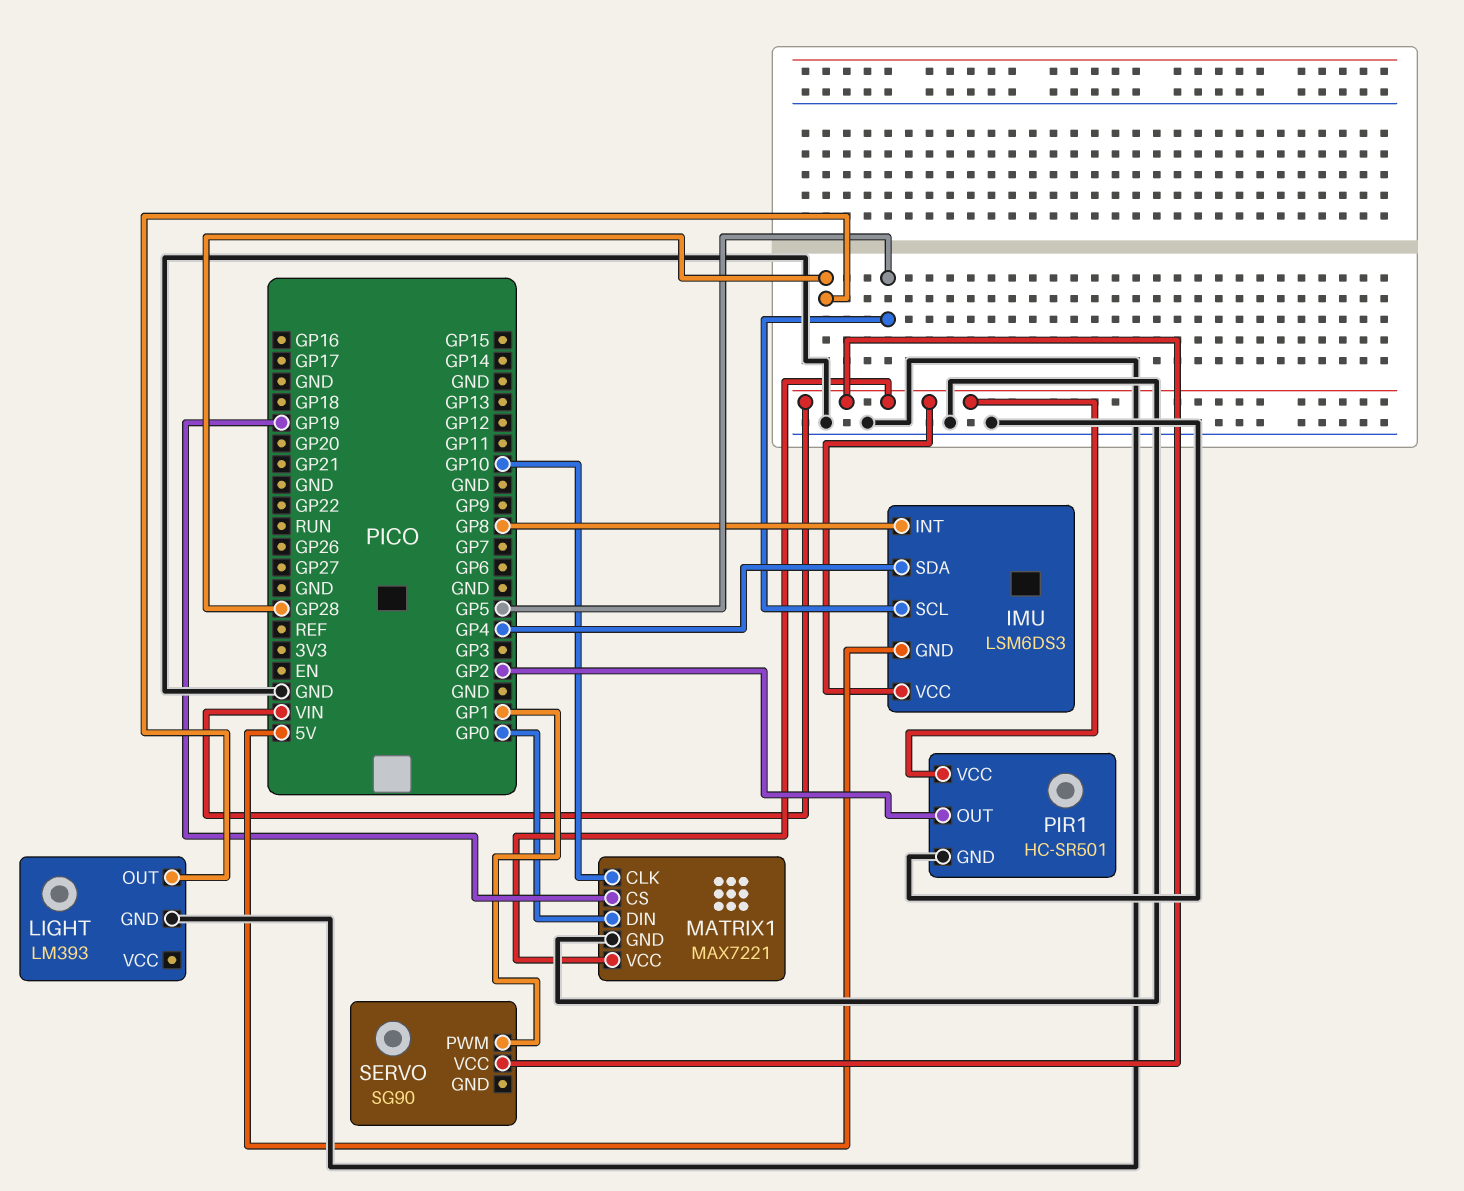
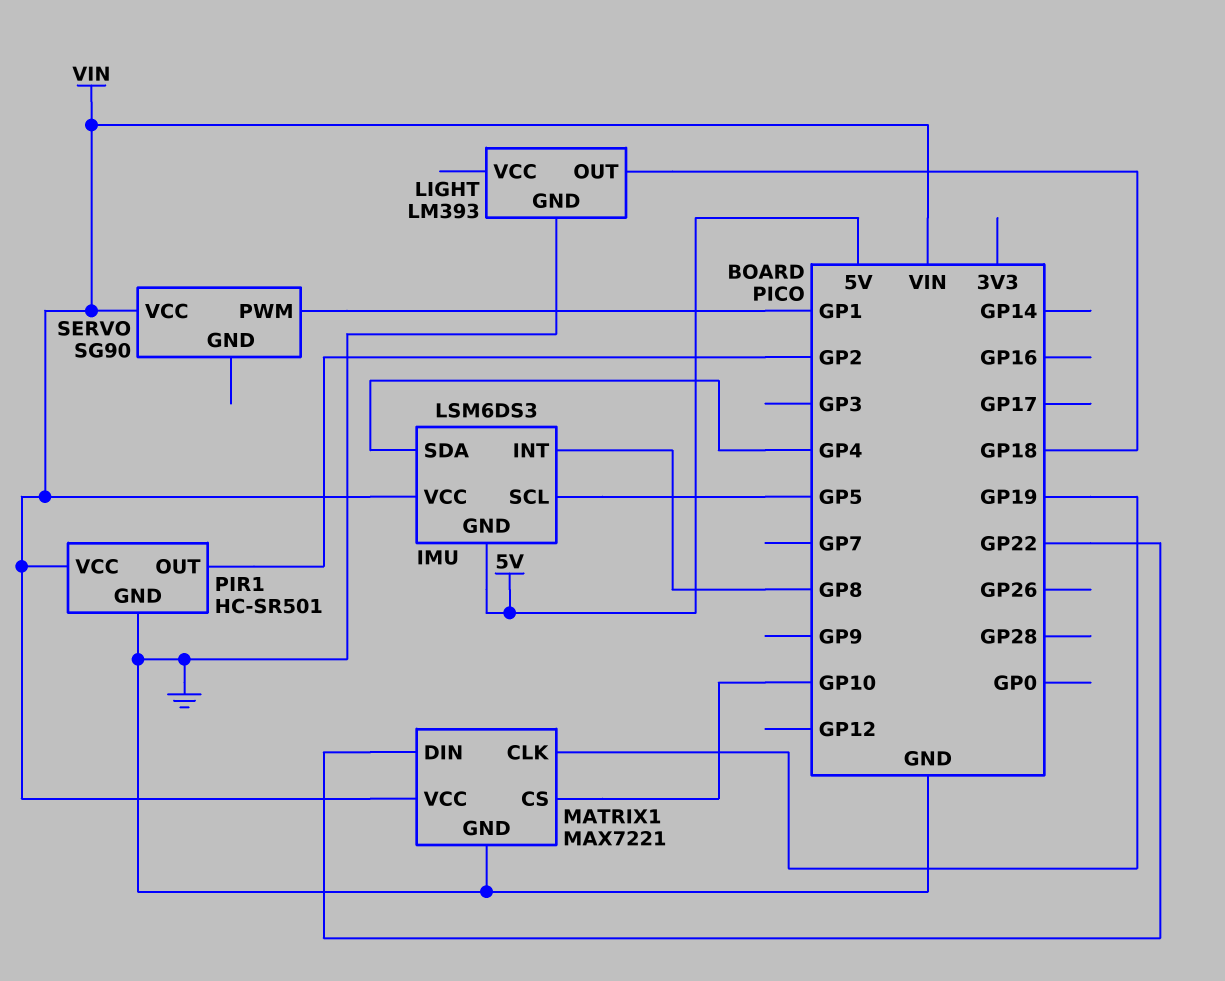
LIGHT pin OUT: GP28 -> GP18
MATRIX1 pin CLK: GP10 -> GP19
MATRIX1 pin CS: GP19 -> GP10
MATRIX1 pin DIN: GP0 -> GP22

